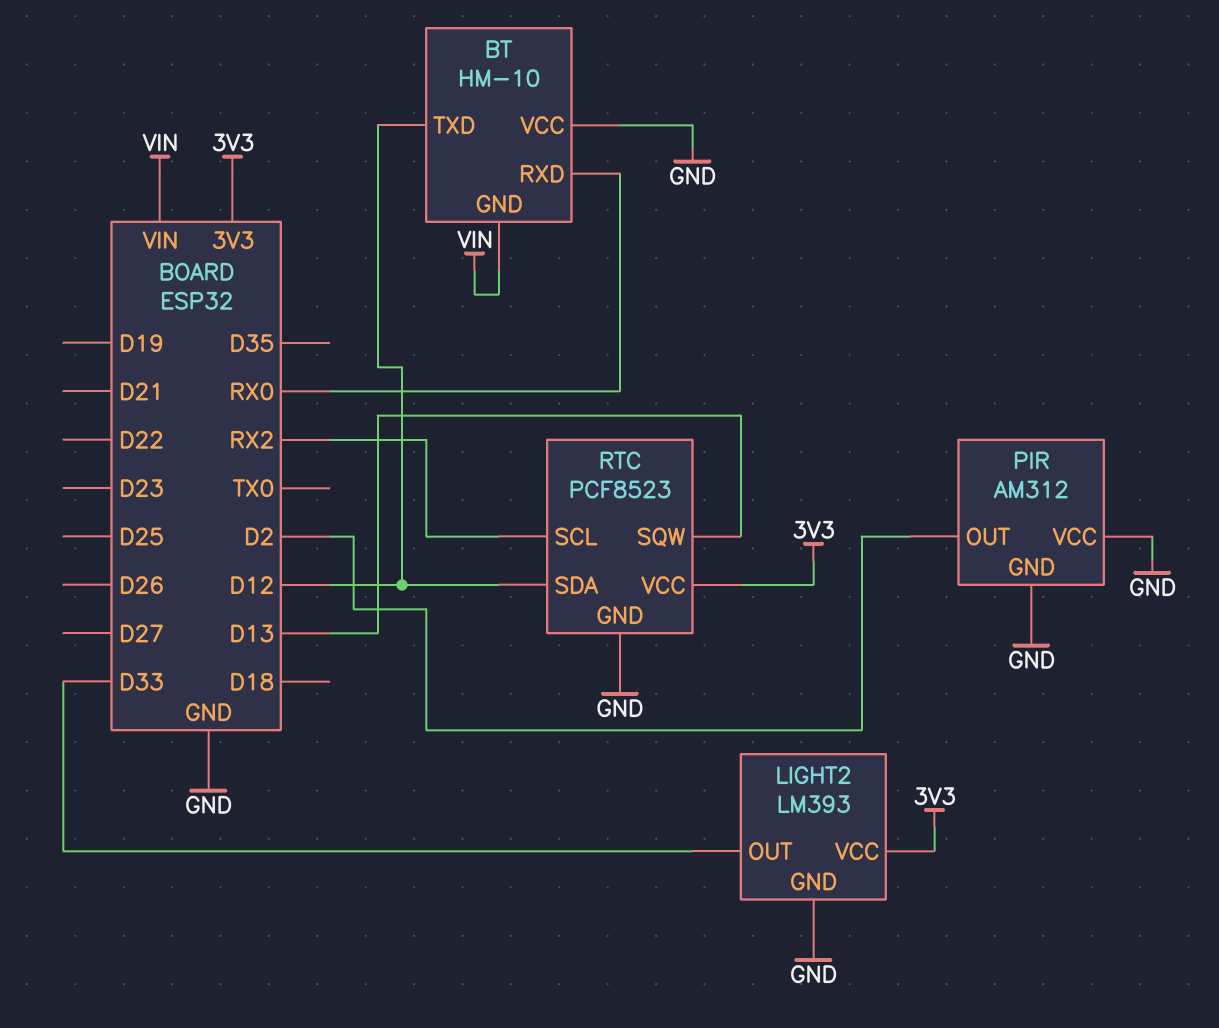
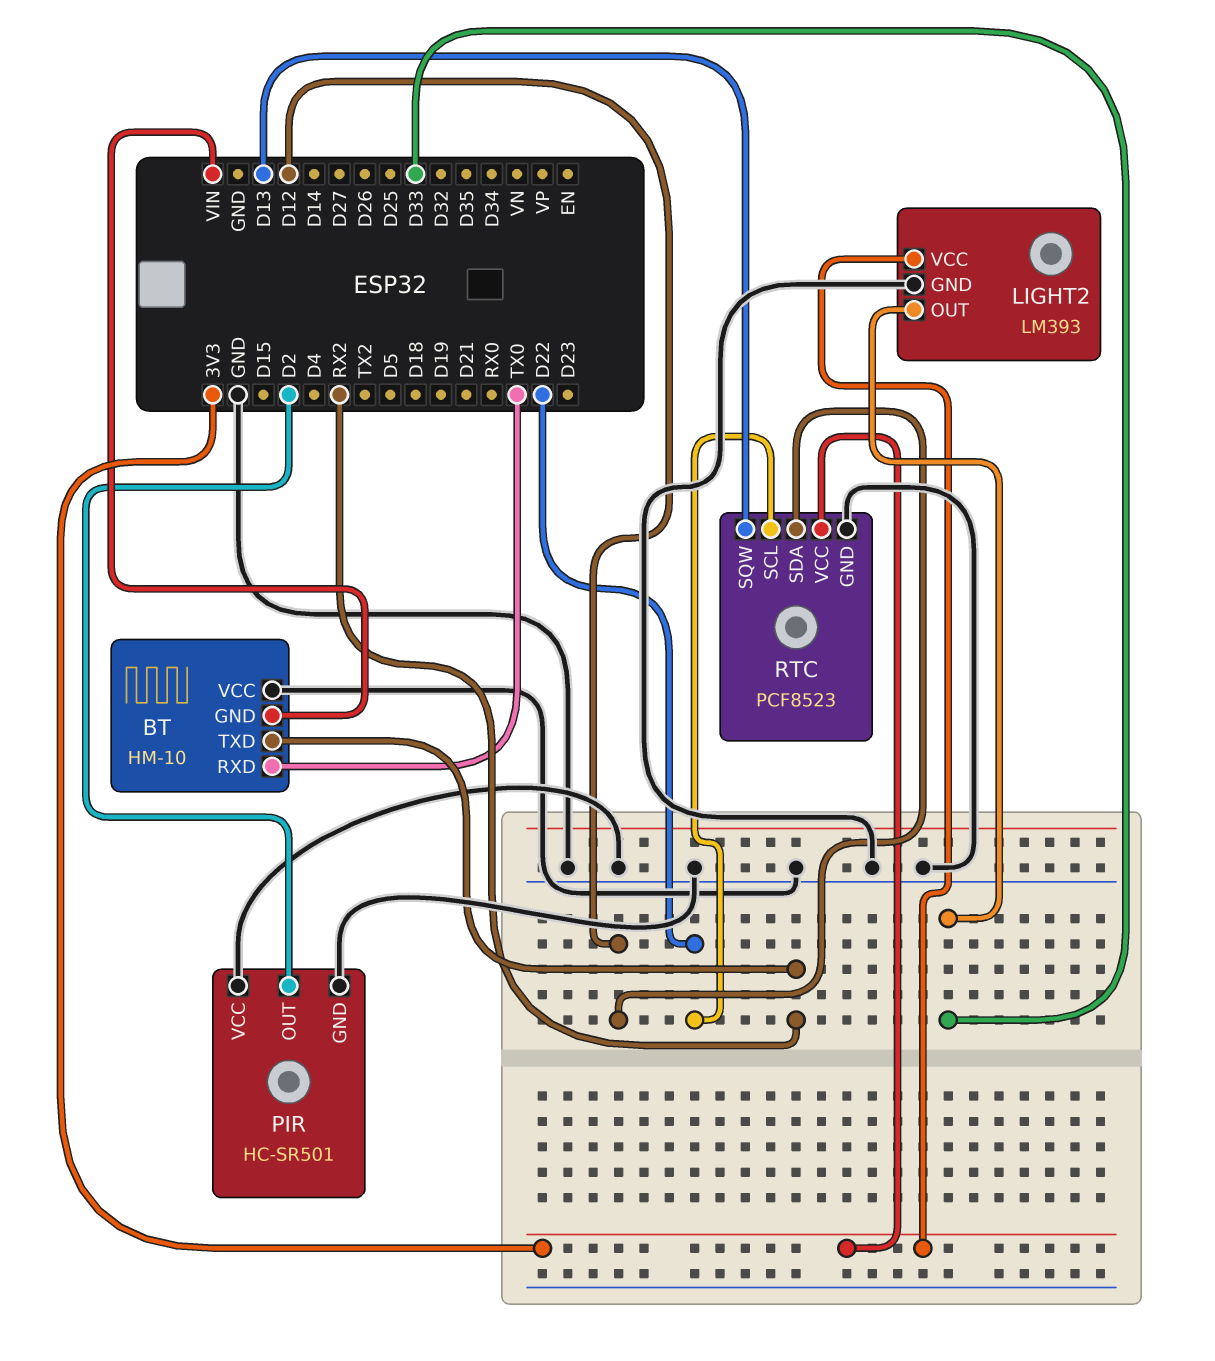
BT pin RXD: RX0 -> TX0
BT pin TXD: D12 -> RX2
PIR: AM312 -> HC-SR501
RTC pin SCL: RX2 -> D22

